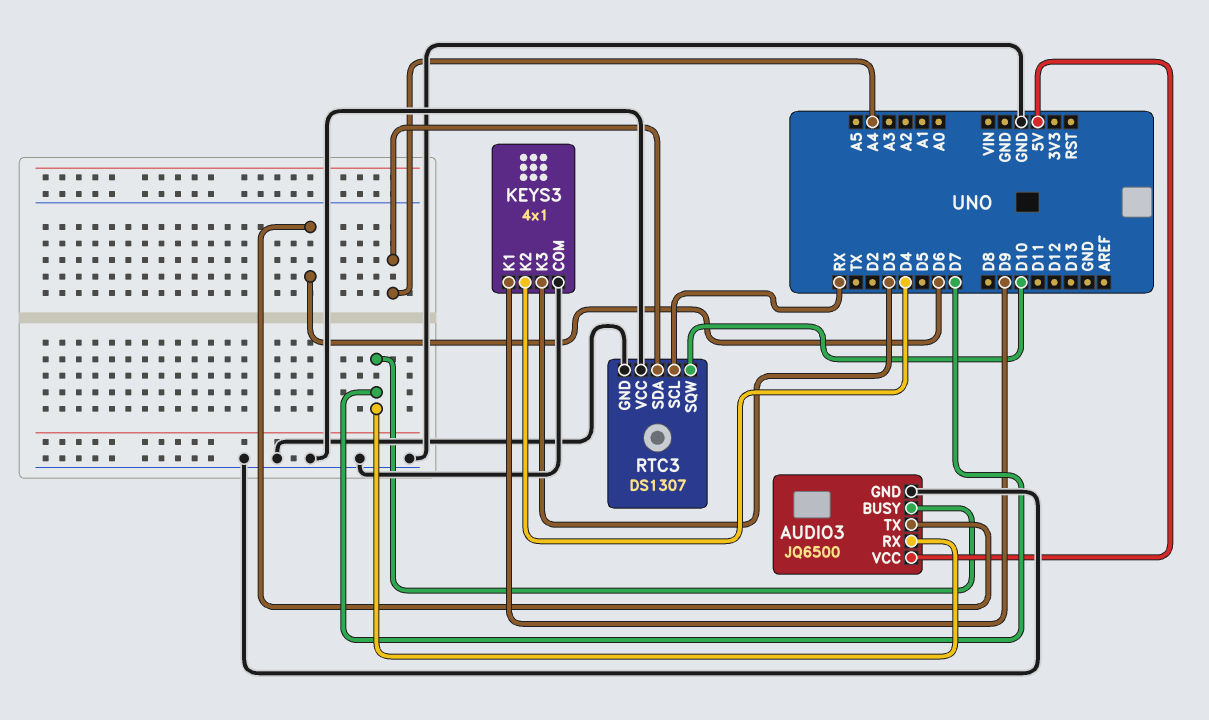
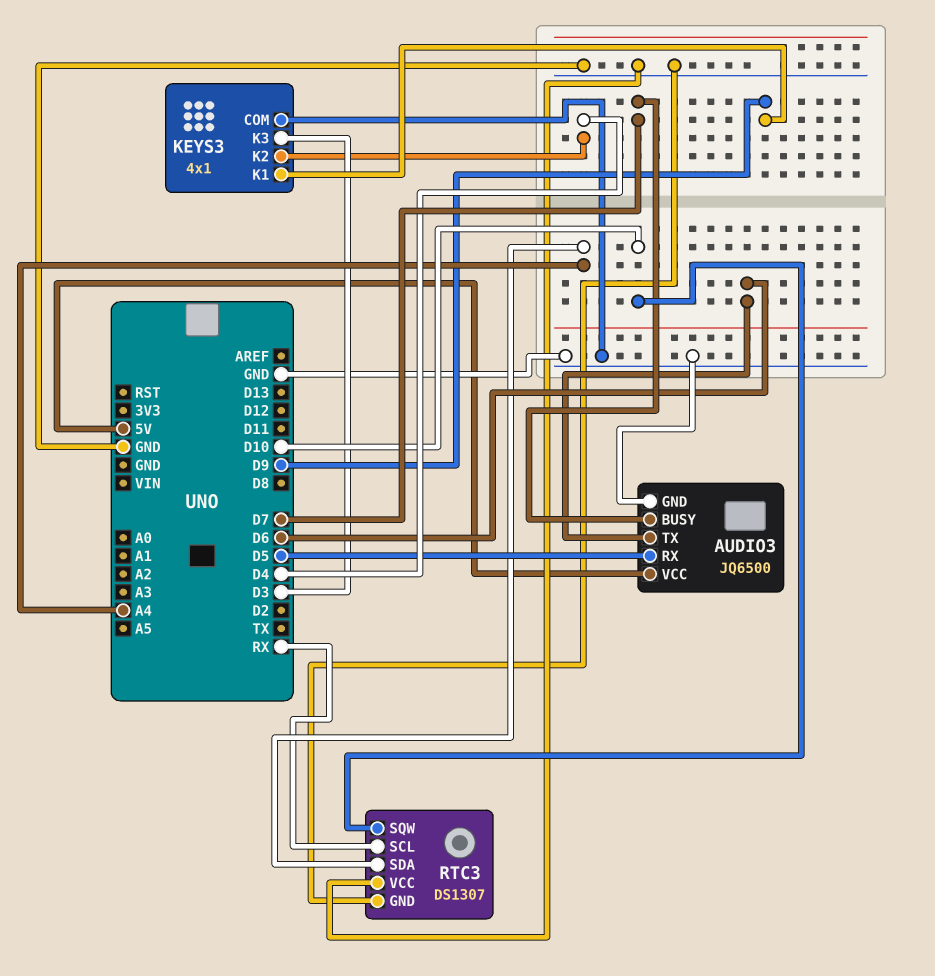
AUDIO3 pin RX: D7 -> D5

